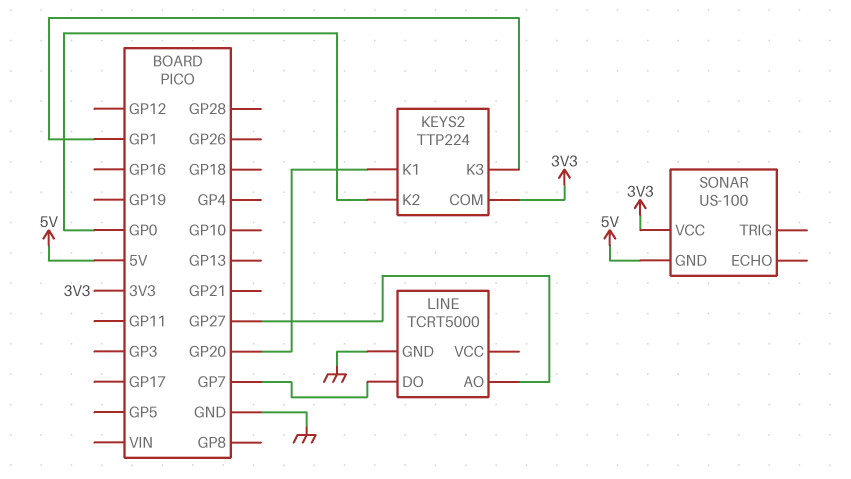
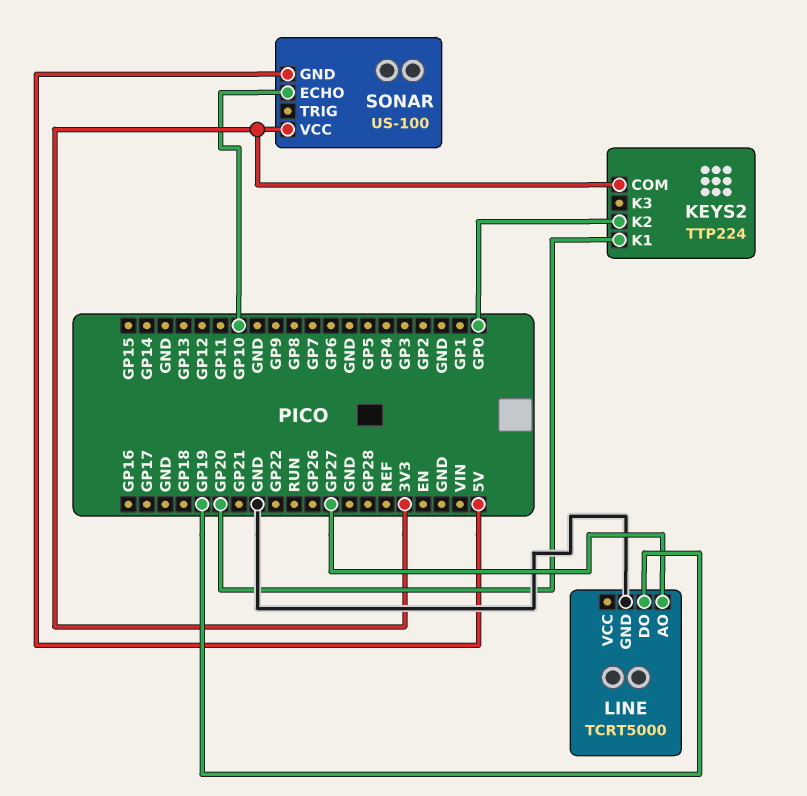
KEYS2 pin K3: GP1 -> none
LINE pin DO: GP7 -> GP19
SONAR pin ECHO: none -> GP10

